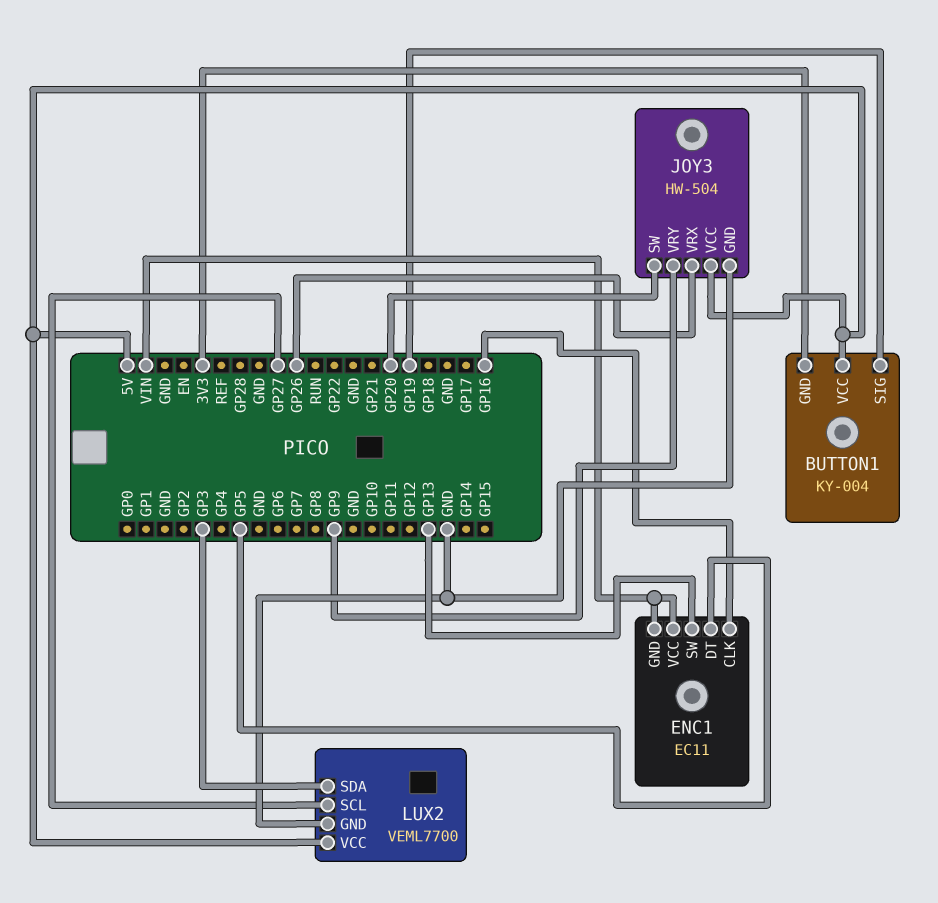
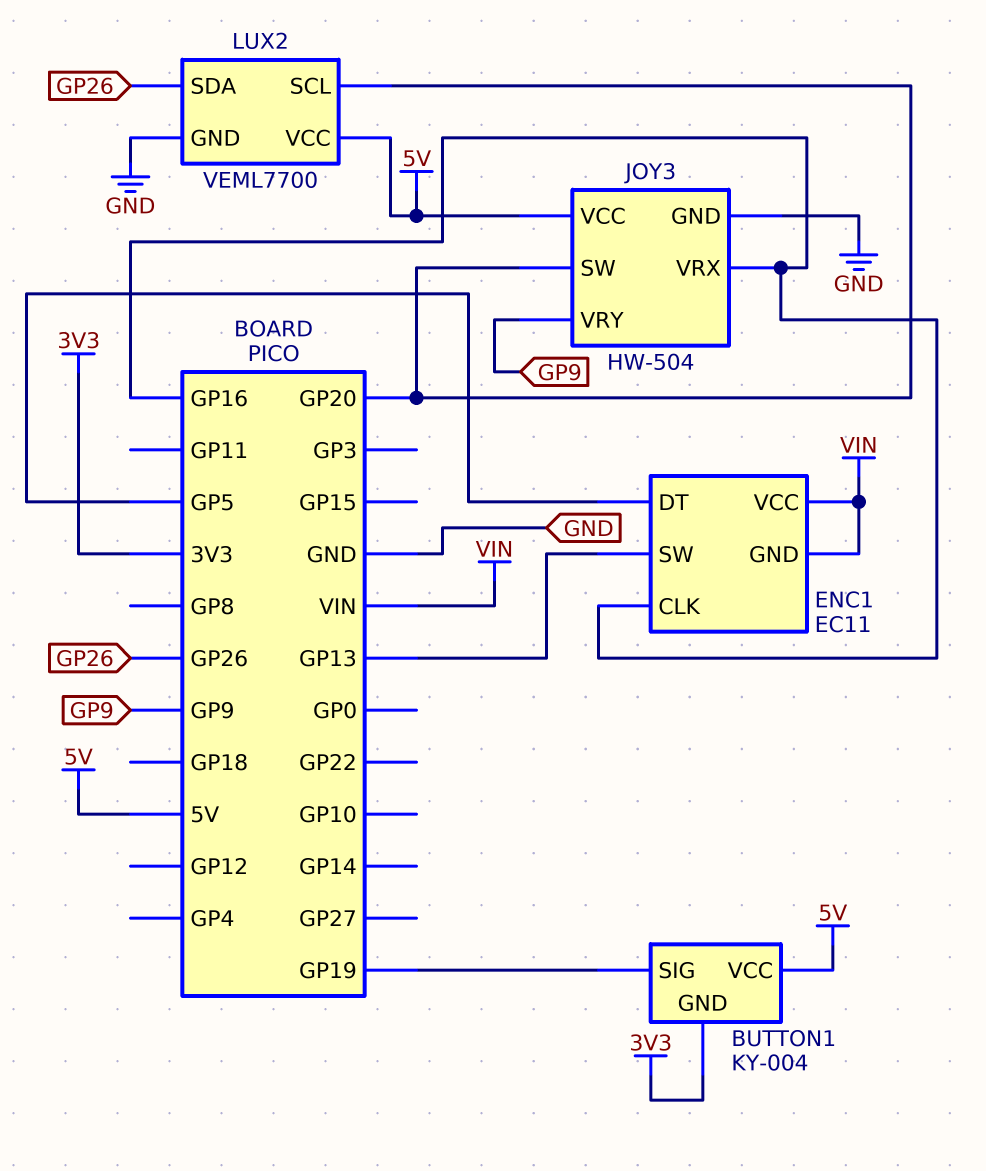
JOY3 pin VRX: GP26 -> GP16
LUX2 pin SCL: GP27 -> GP20
LUX2 pin SDA: GP3 -> GP26

